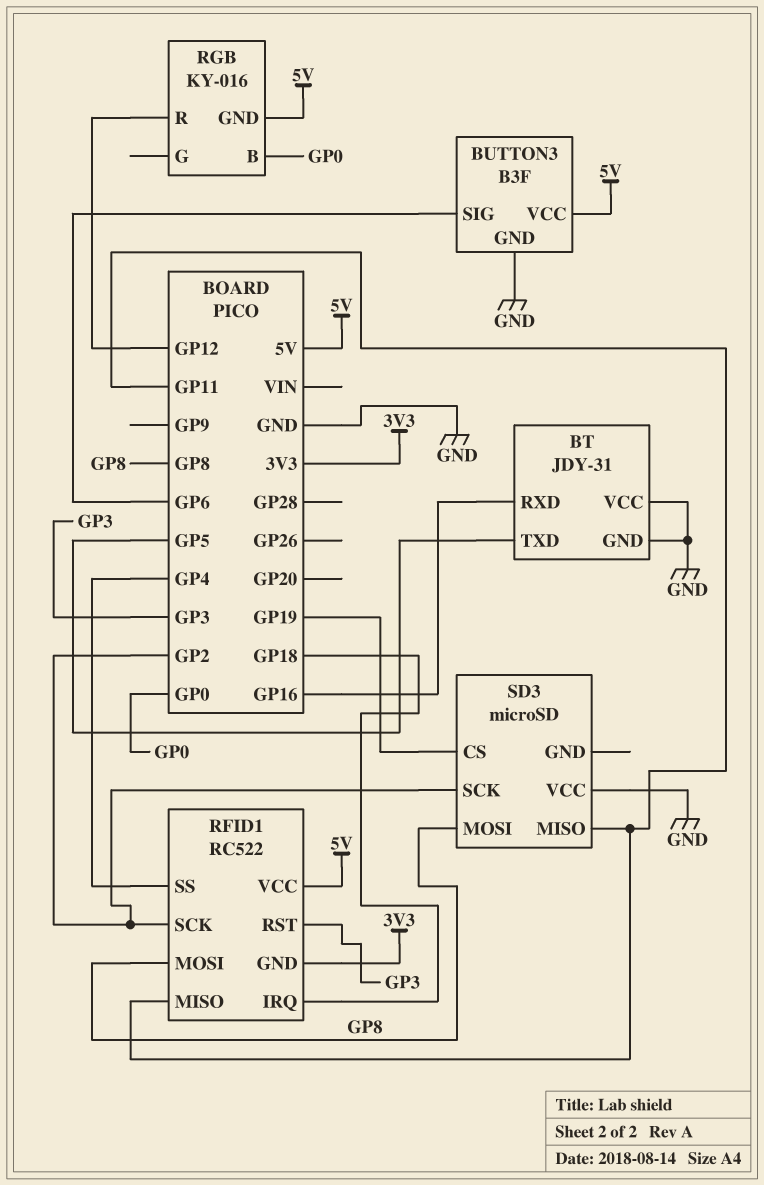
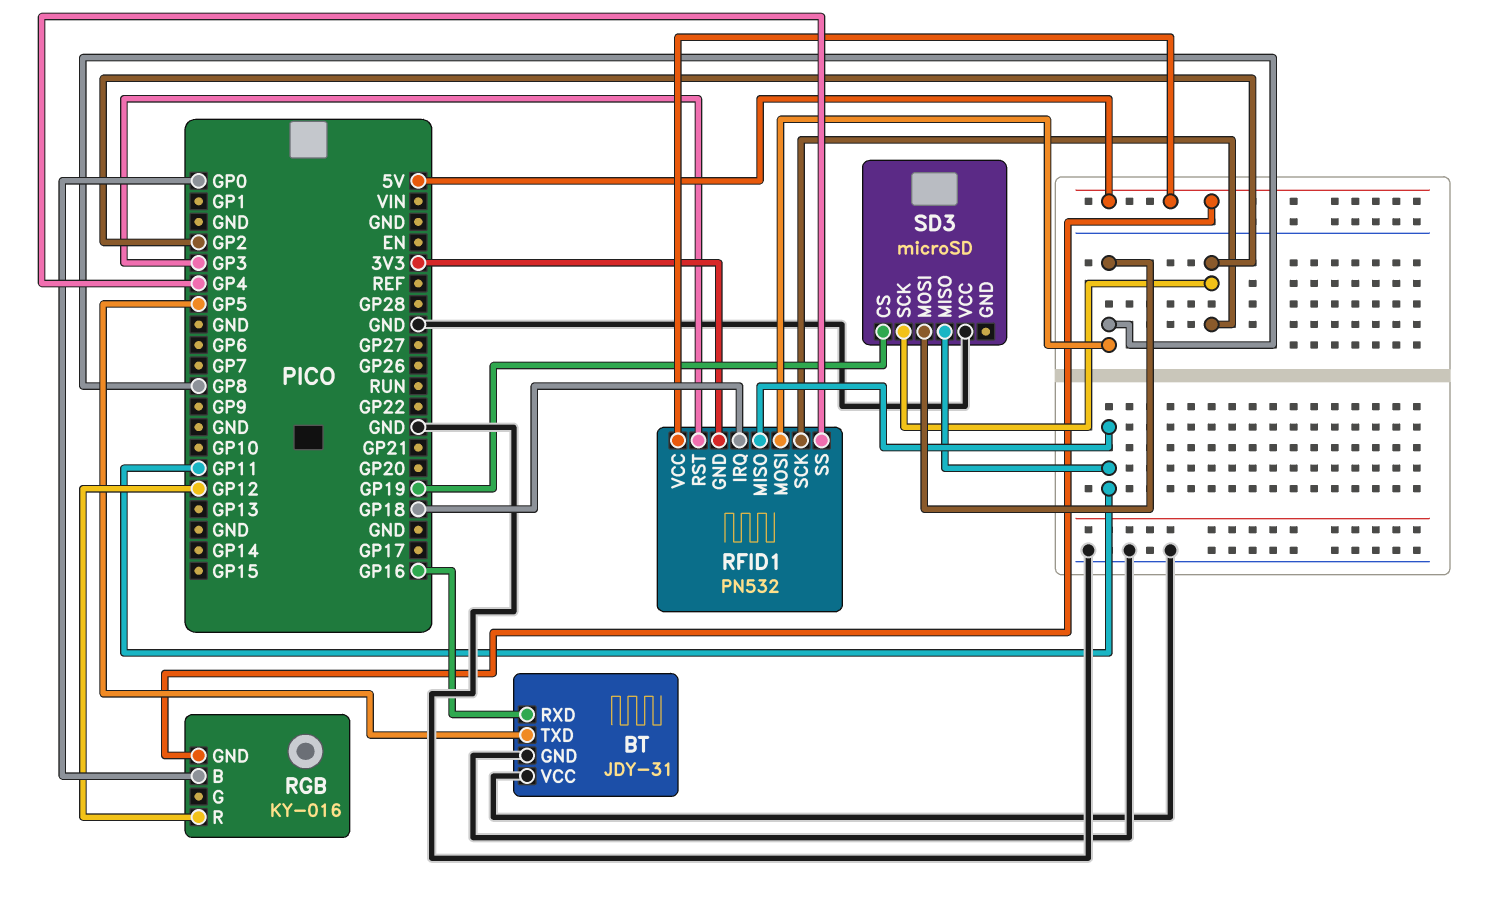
BUTTON3: B3F -> none
BUTTON3 pin GND: GND -> none
BUTTON3 pin SIG: GP6 -> none
BUTTON3 pin VCC: 5V -> none
RFID1: RC522 -> PN532

